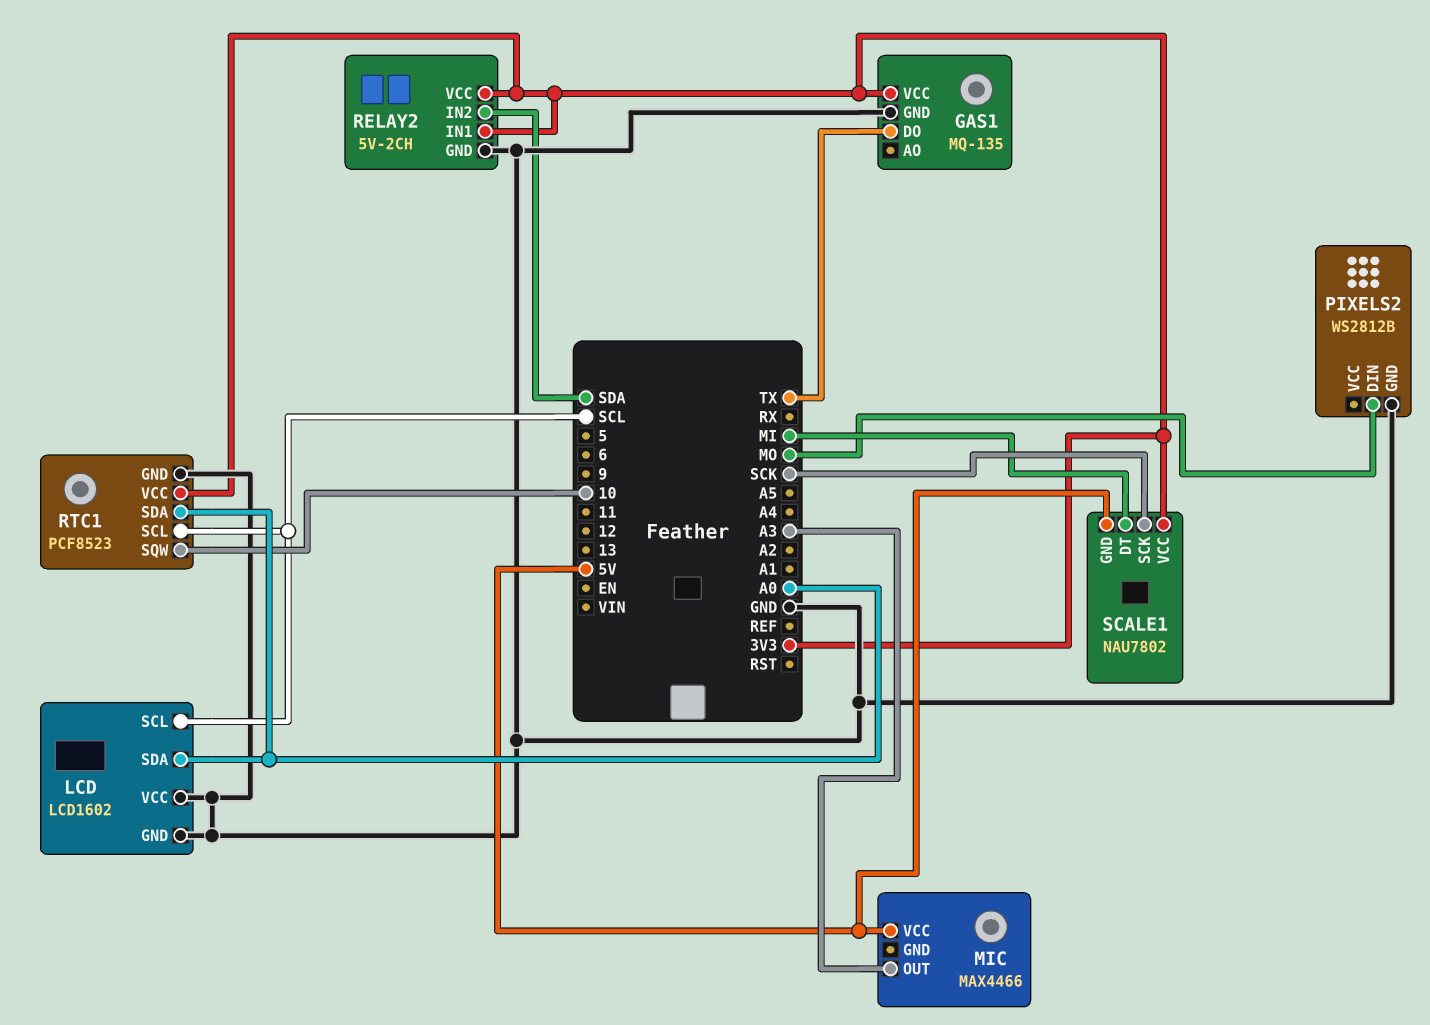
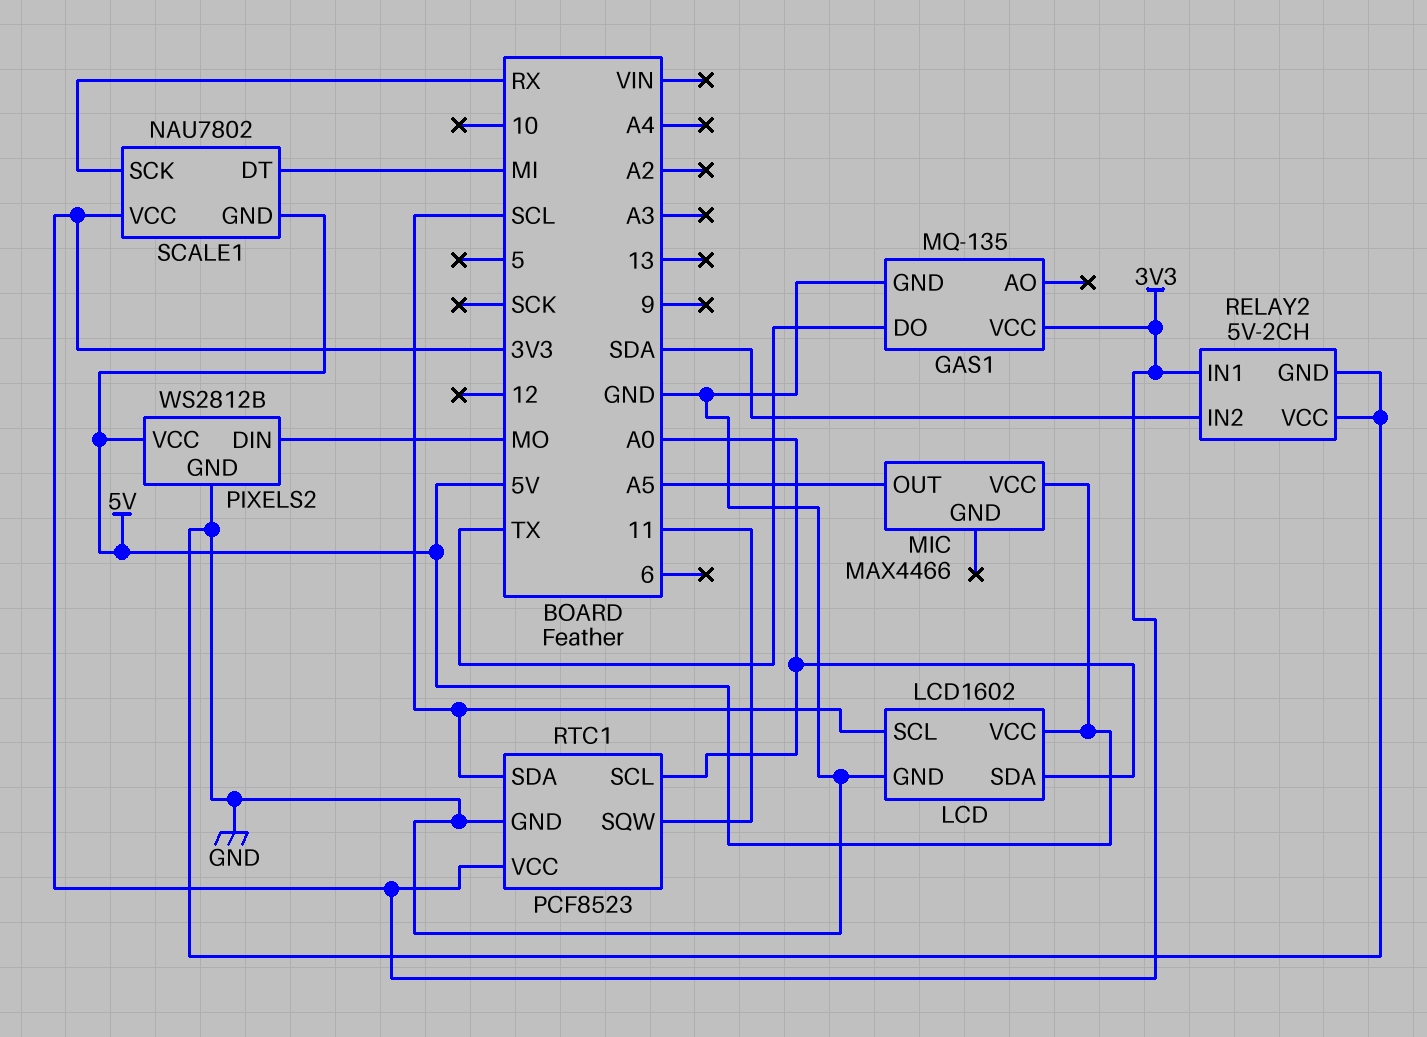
LCD pin VCC: GND -> 5V
MIC pin OUT: A3 -> A5
PIXELS2 pin VCC: none -> 5V
RELAY2 pin VCC: 3V3 -> GND
RTC1 pin SCL: SCL -> A0
RTC1 pin SDA: A0 -> SCL
RTC1 pin SQW: 10 -> 11
SCALE1 pin SCK: SCK -> RX

